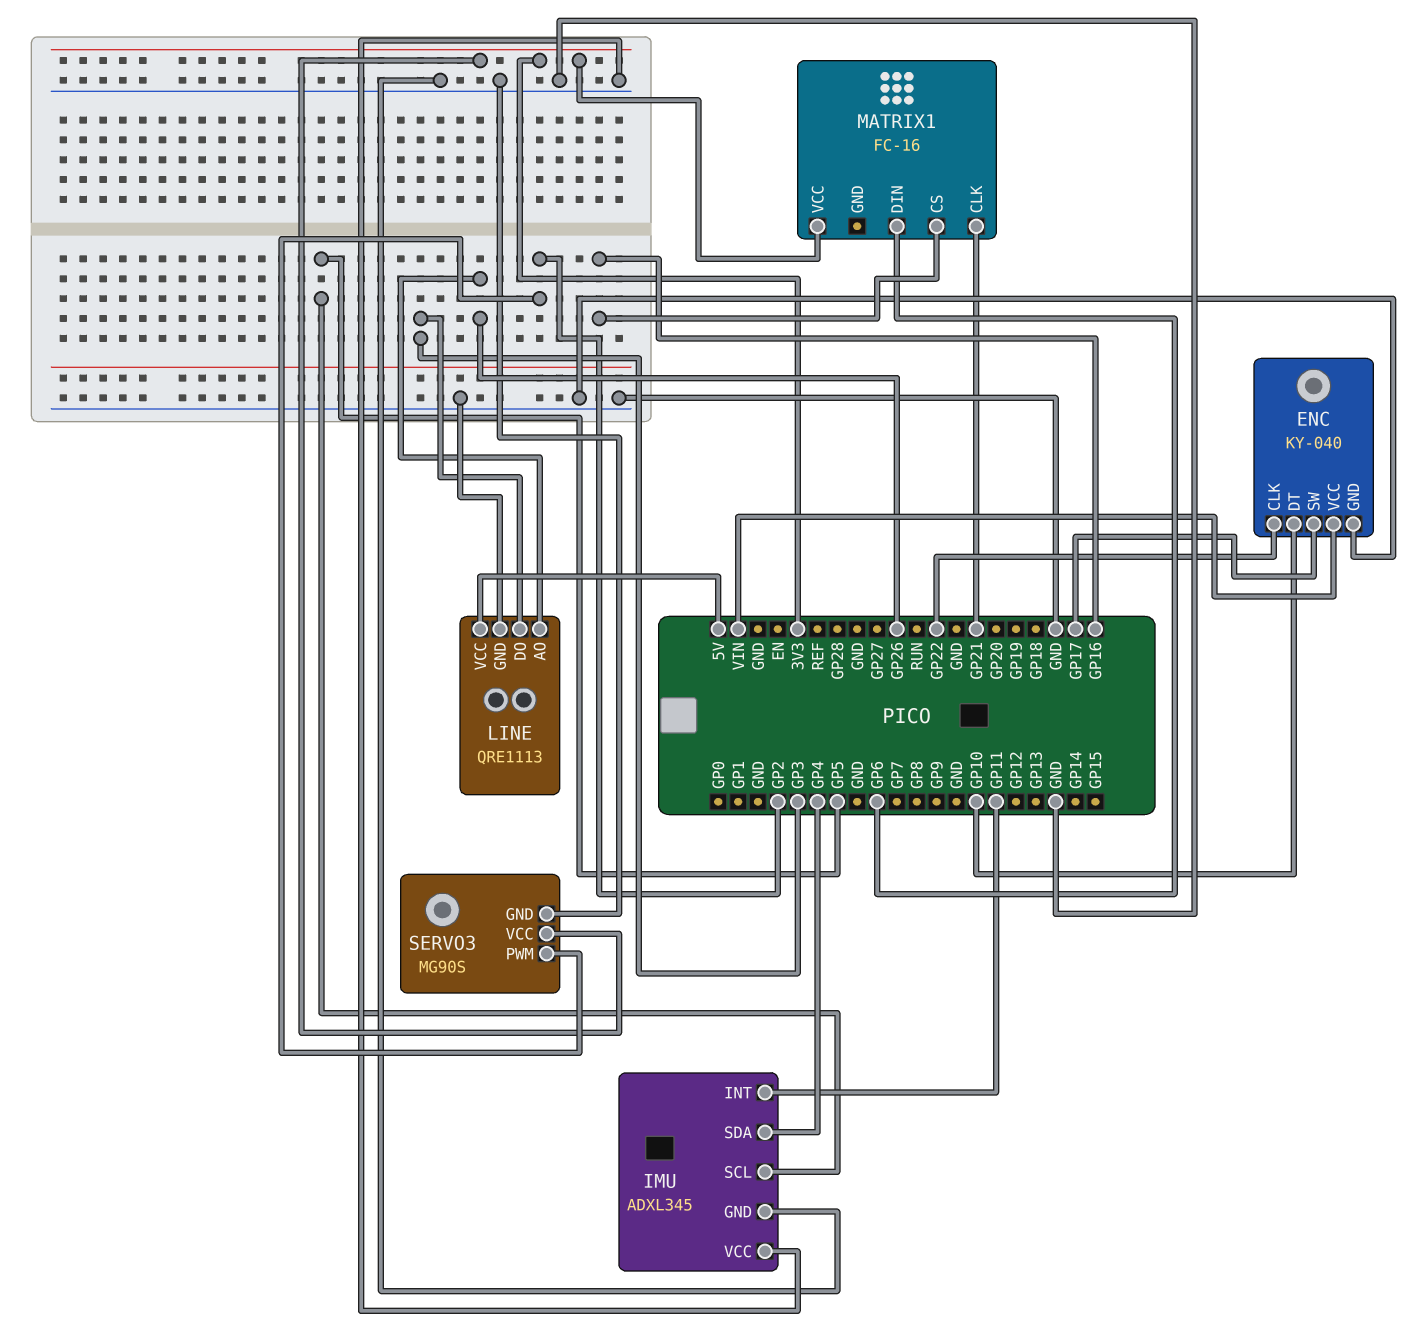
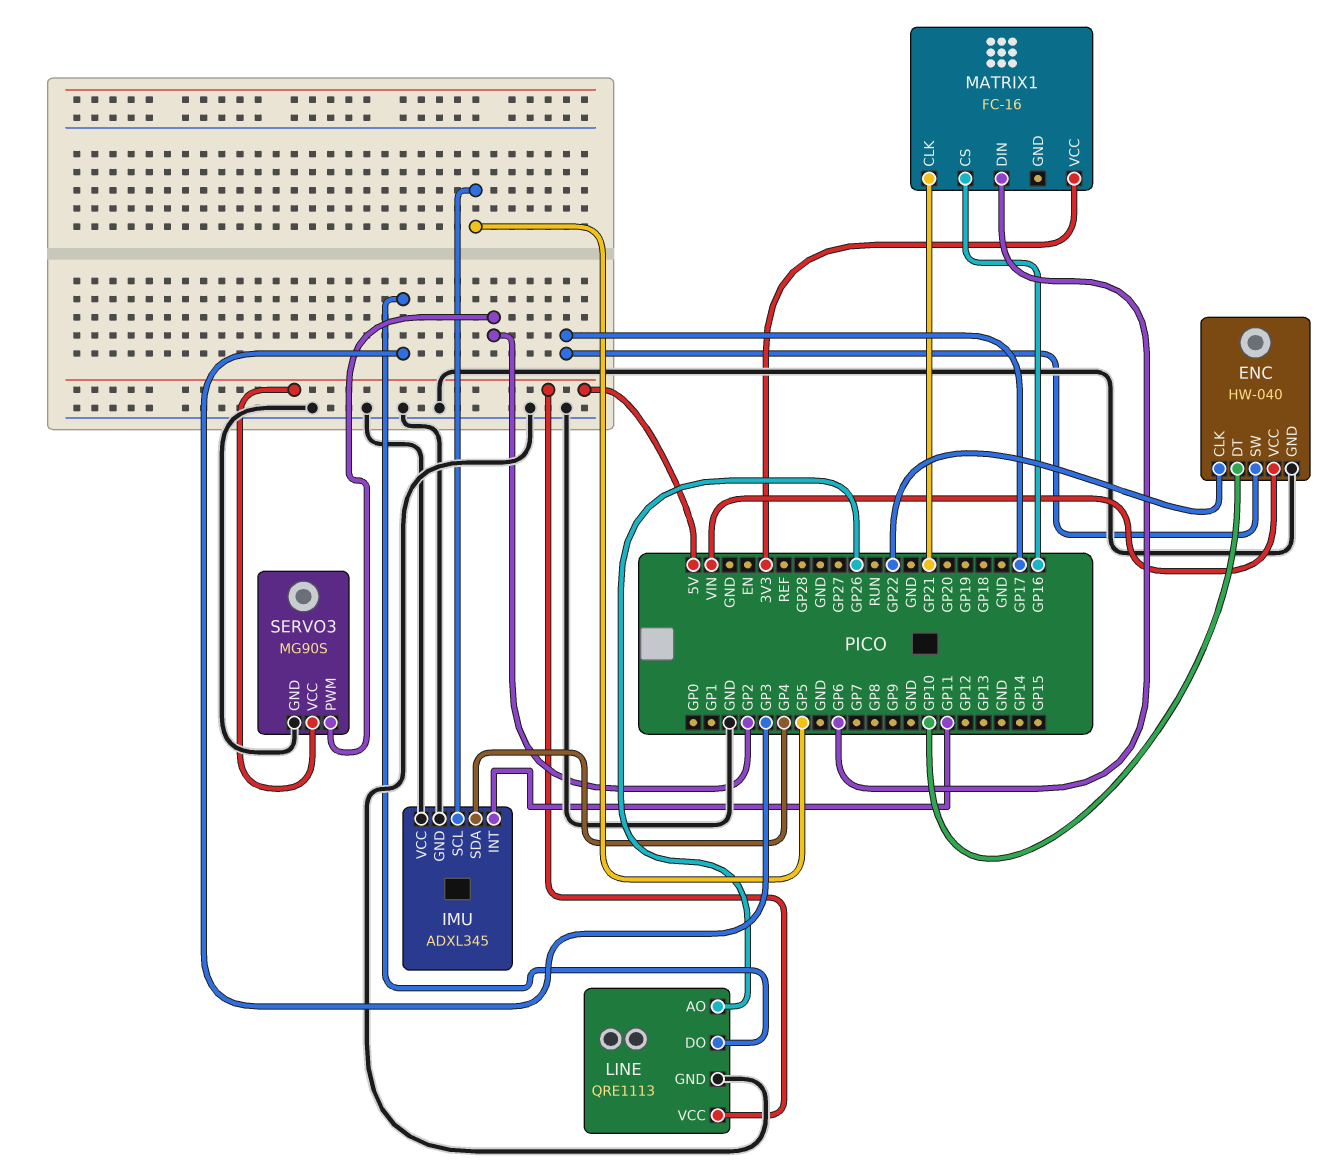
ENC: KY-040 -> HW-040
SERVO3 pin VCC: 3V3 -> 5V

